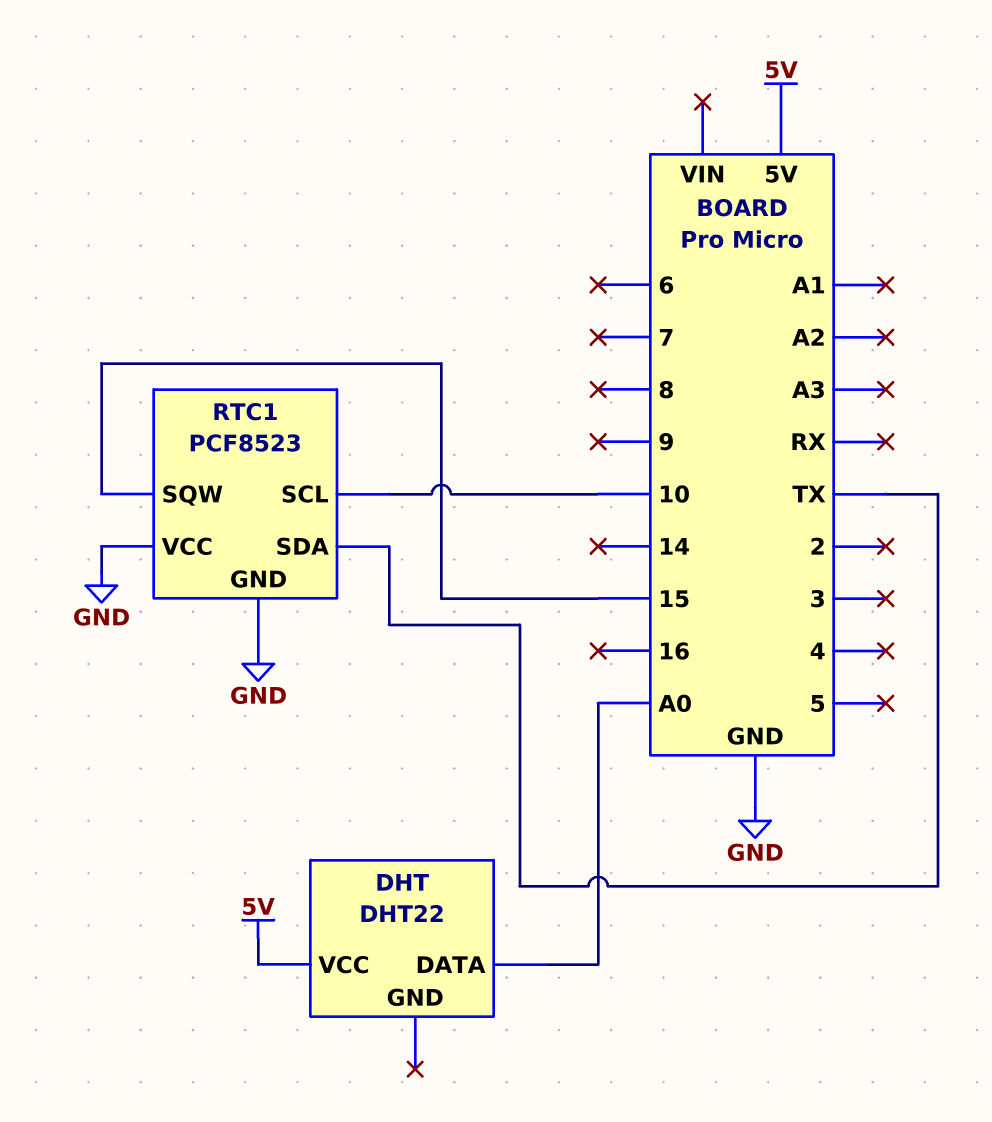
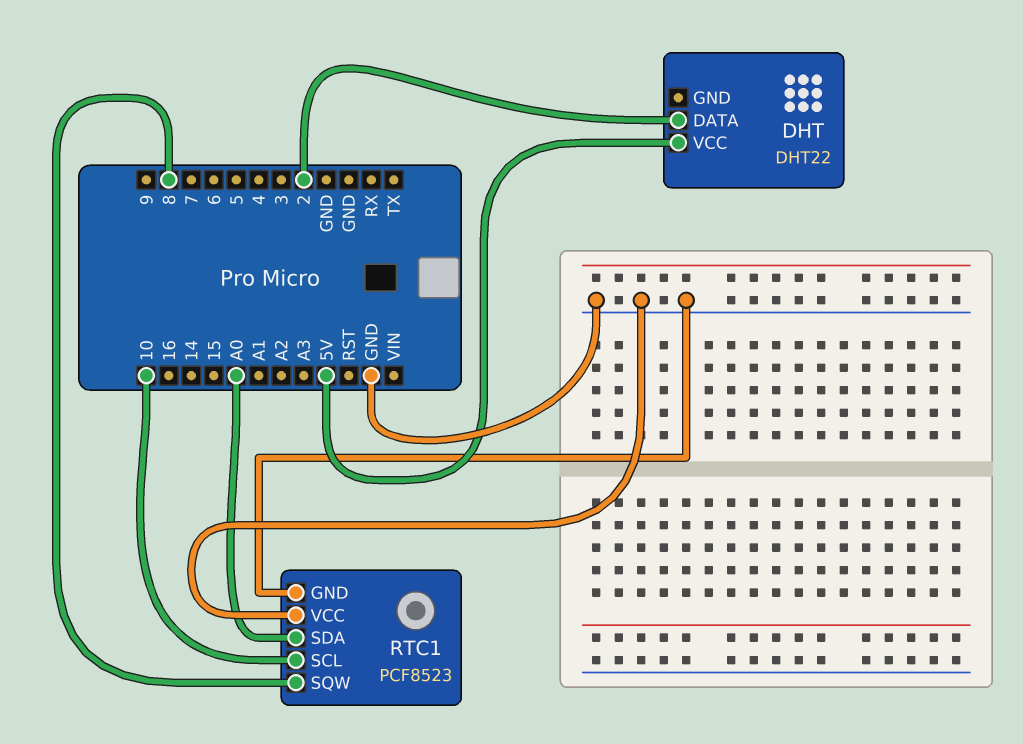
DHT pin DATA: A0 -> 2
RTC1 pin SDA: TX -> A0
RTC1 pin SQW: 15 -> 8

